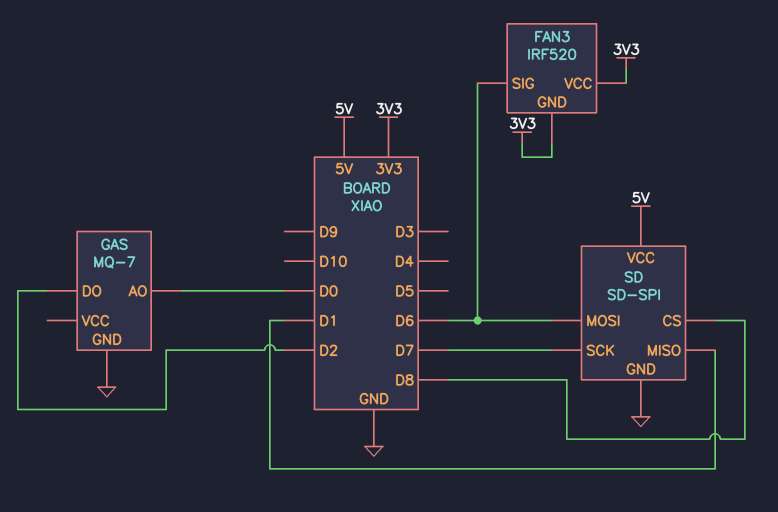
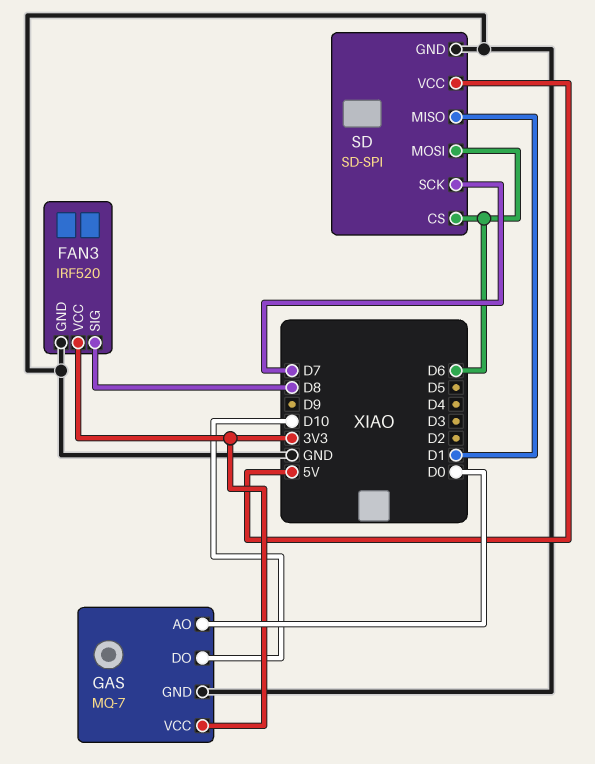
FAN3 pin GND: 3V3 -> GND
FAN3 pin SIG: D6 -> D8
GAS pin DO: D2 -> D10
GAS pin VCC: none -> 3V3
SD pin CS: D8 -> D6

